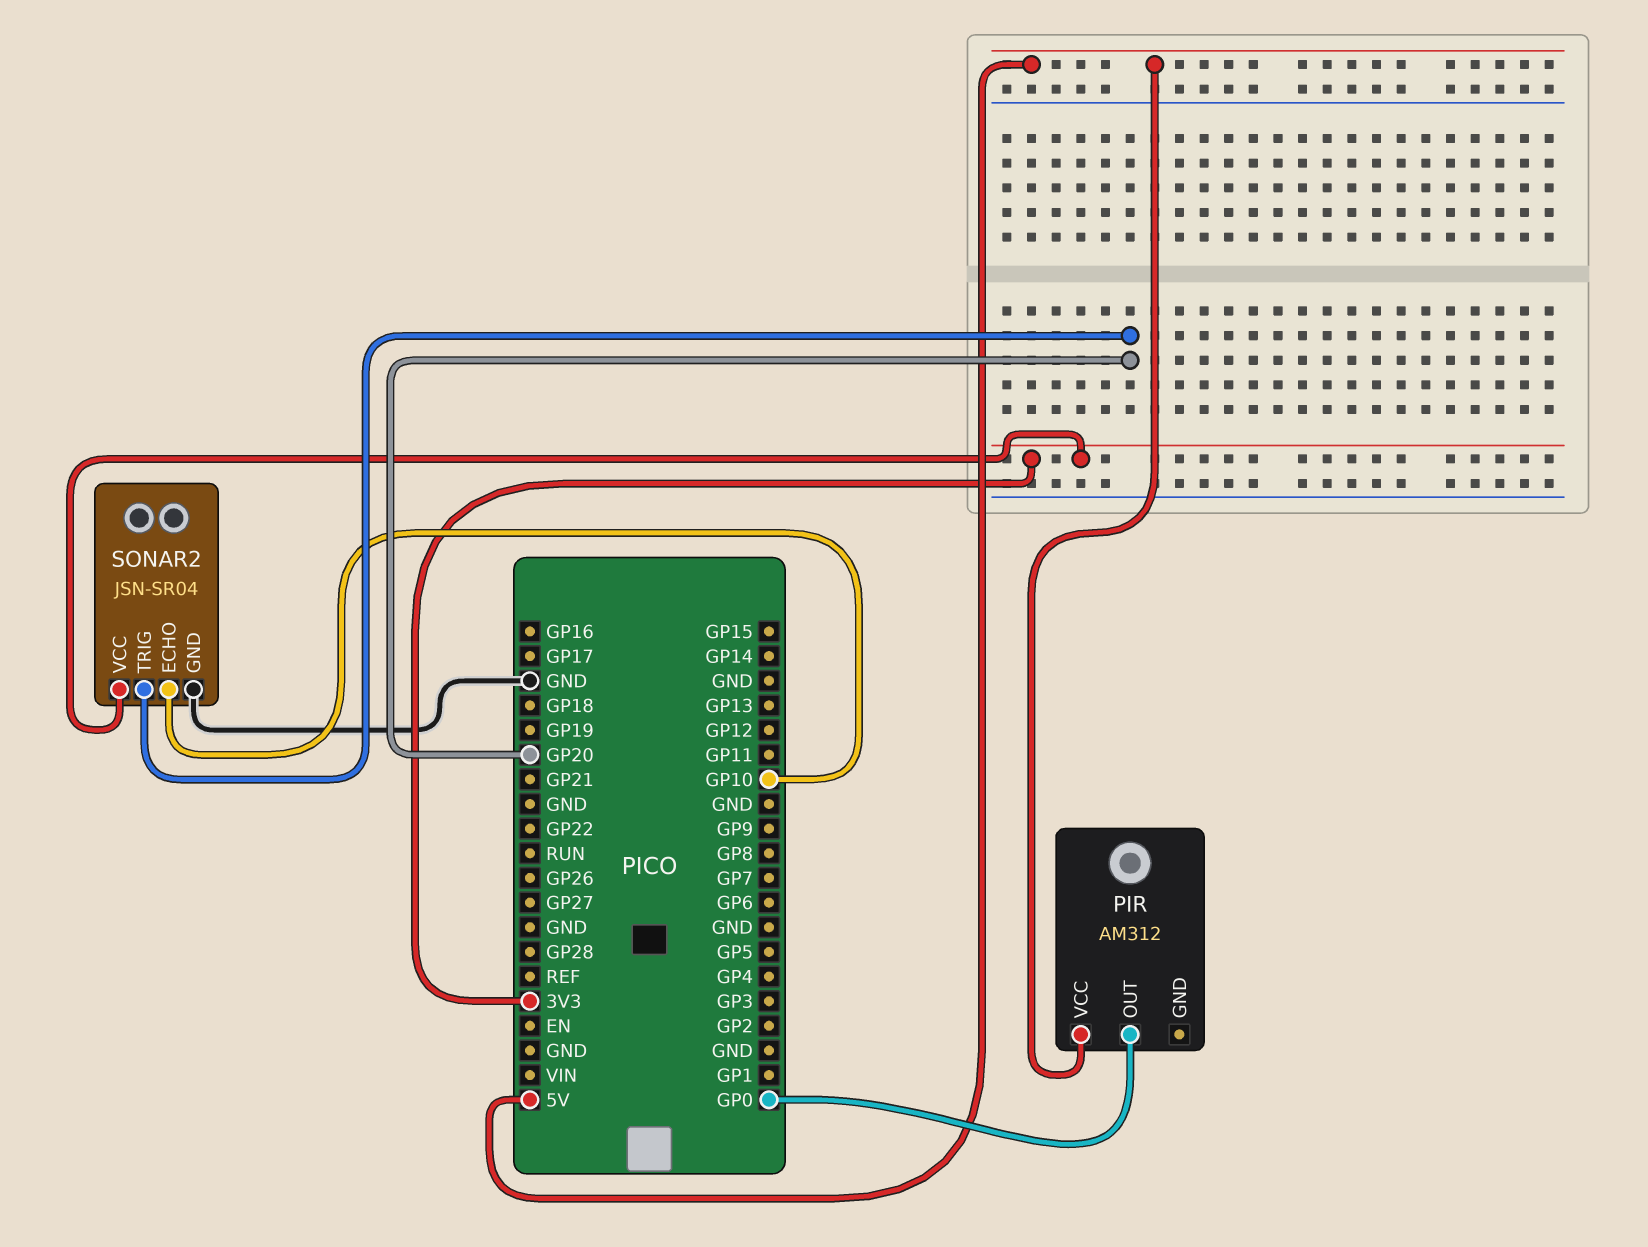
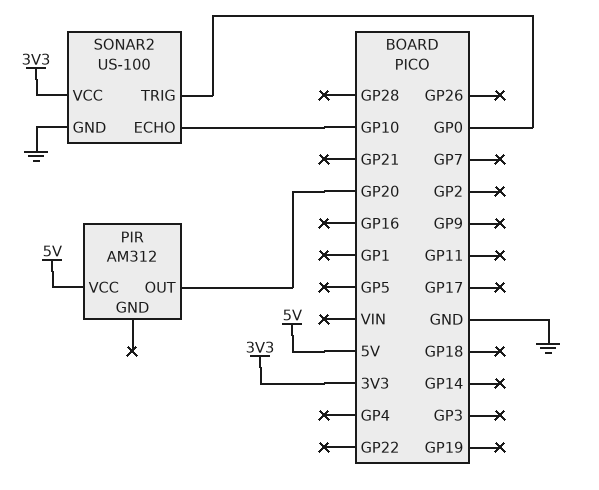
PIR pin OUT: GP0 -> GP20
SONAR2: JSN-SR04 -> US-100
SONAR2 pin TRIG: GP20 -> GP0

